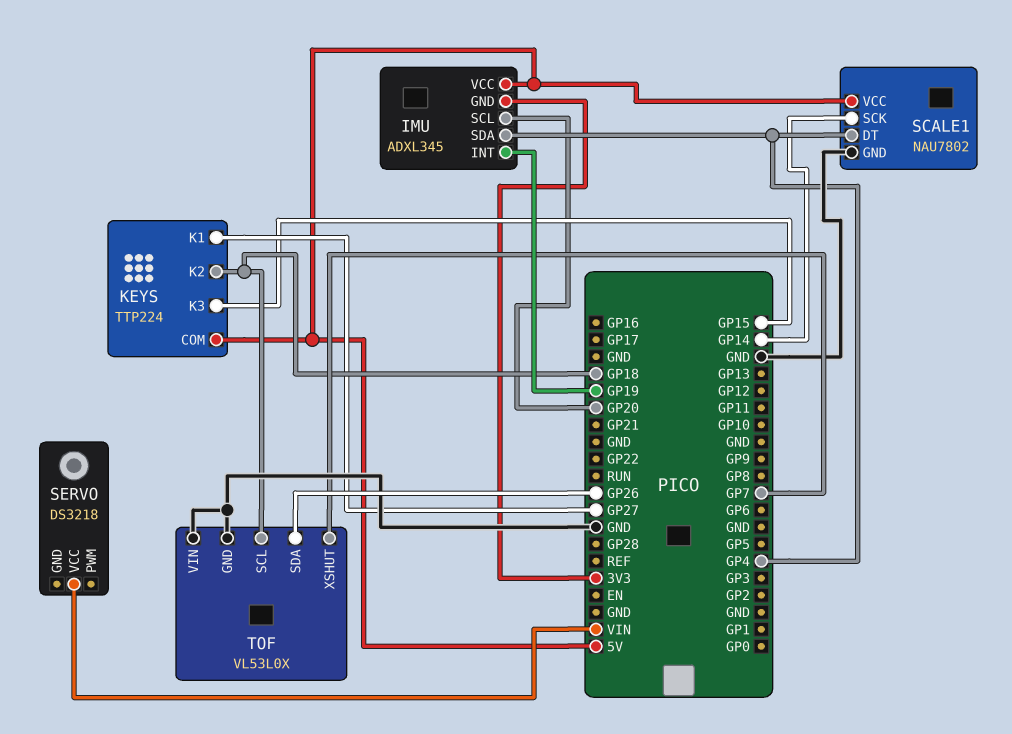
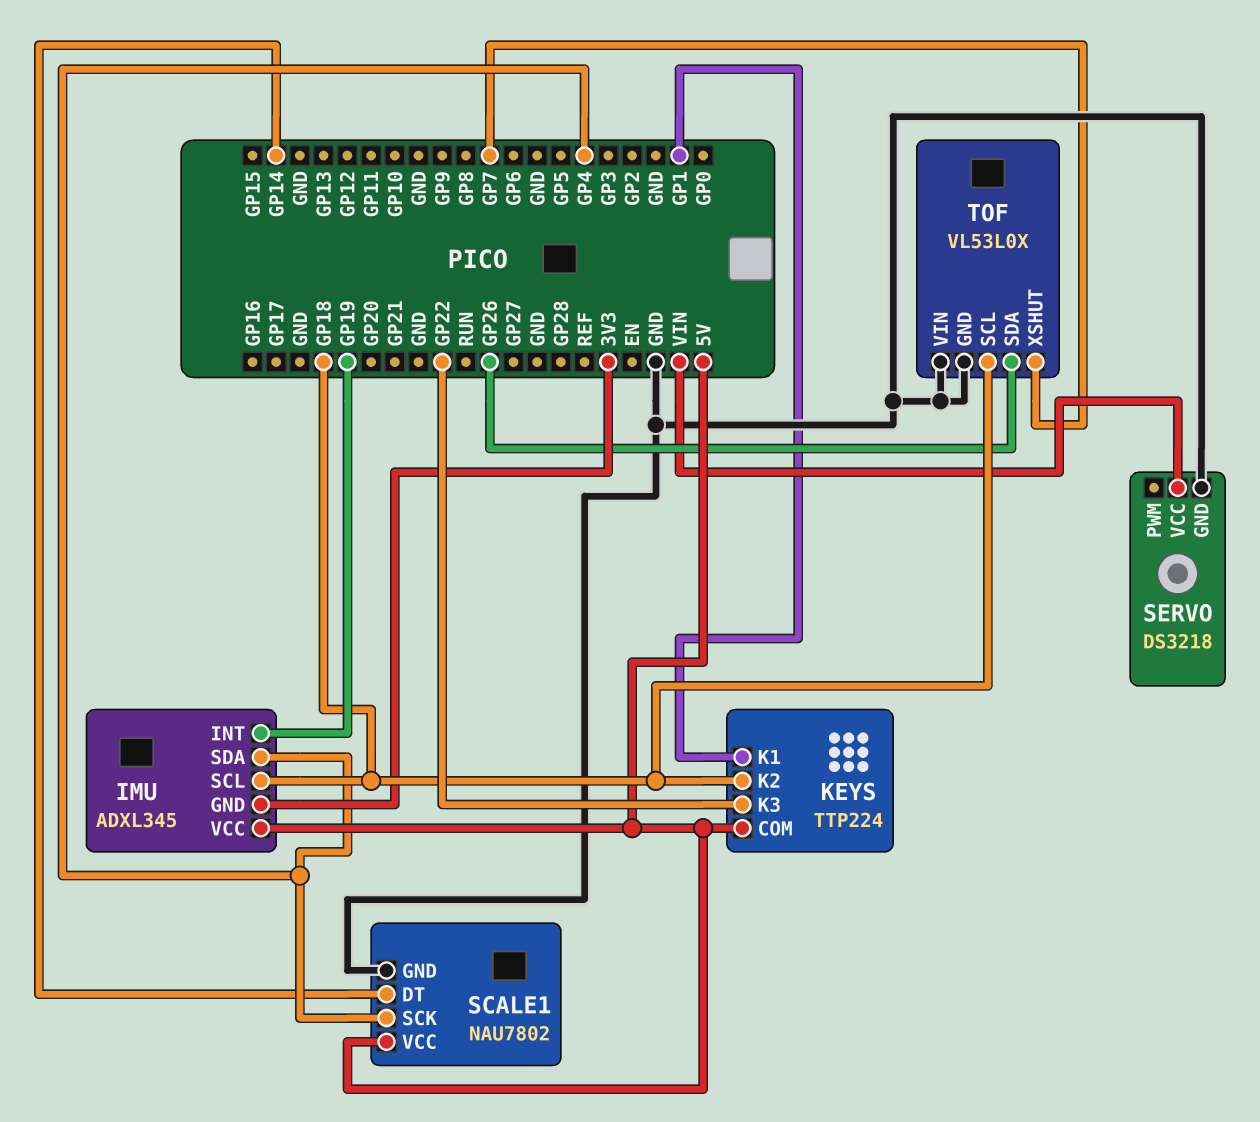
IMU pin SCL: GP20 -> GP18
KEYS pin K1: GP27 -> GP1
KEYS pin K3: GP15 -> GP22
SCALE1 pin DT: GP4 -> GP14
SCALE1 pin SCK: GP14 -> GP4
SERVO pin GND: none -> GND

